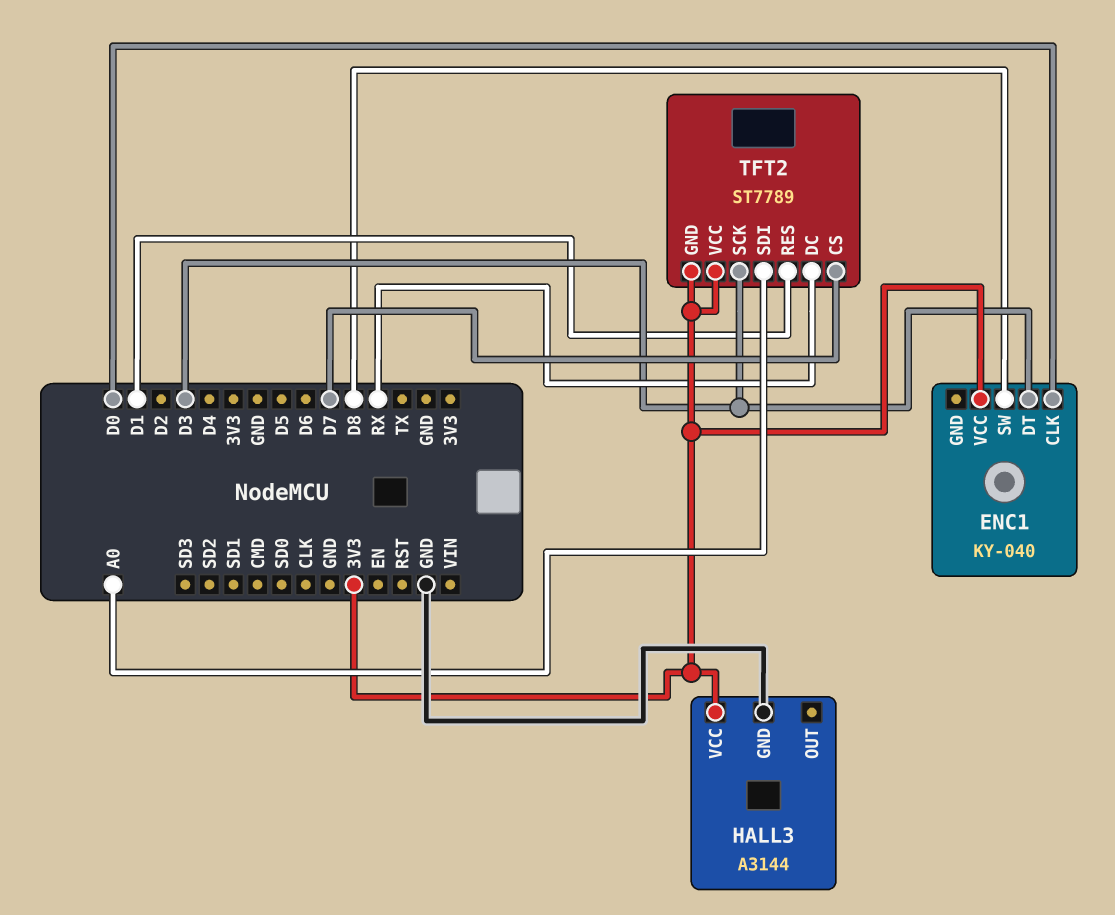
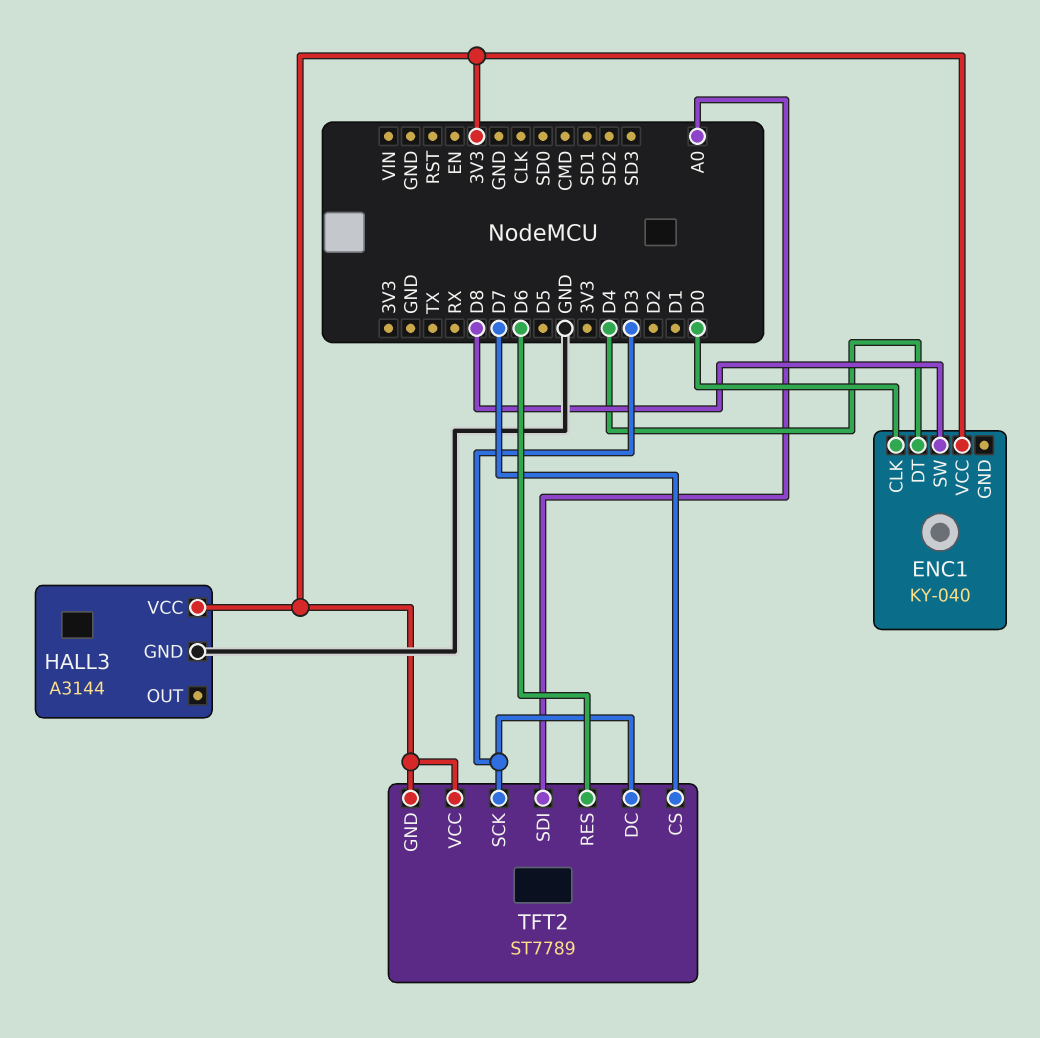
ENC1 pin DT: D3 -> D4
TFT2 pin DC: RX -> D3
TFT2 pin RES: D1 -> D6

